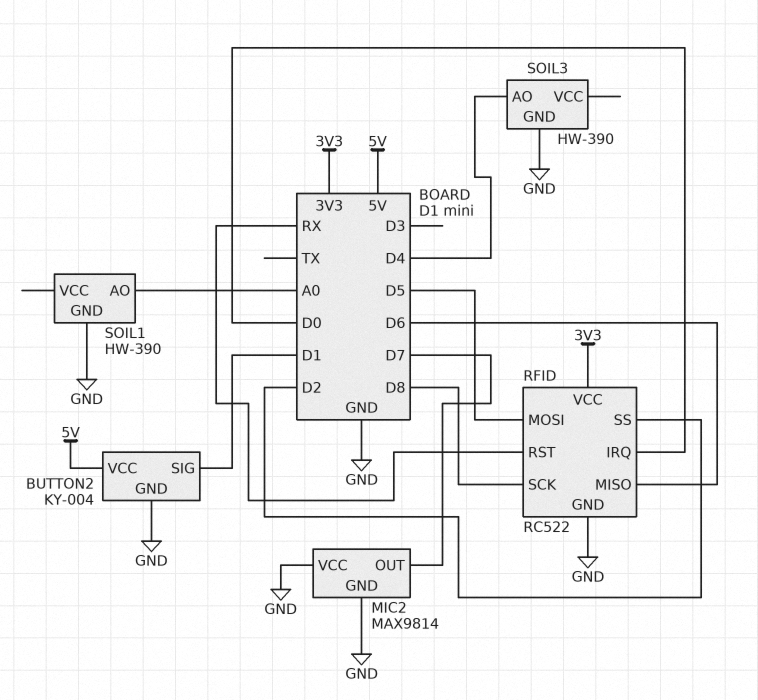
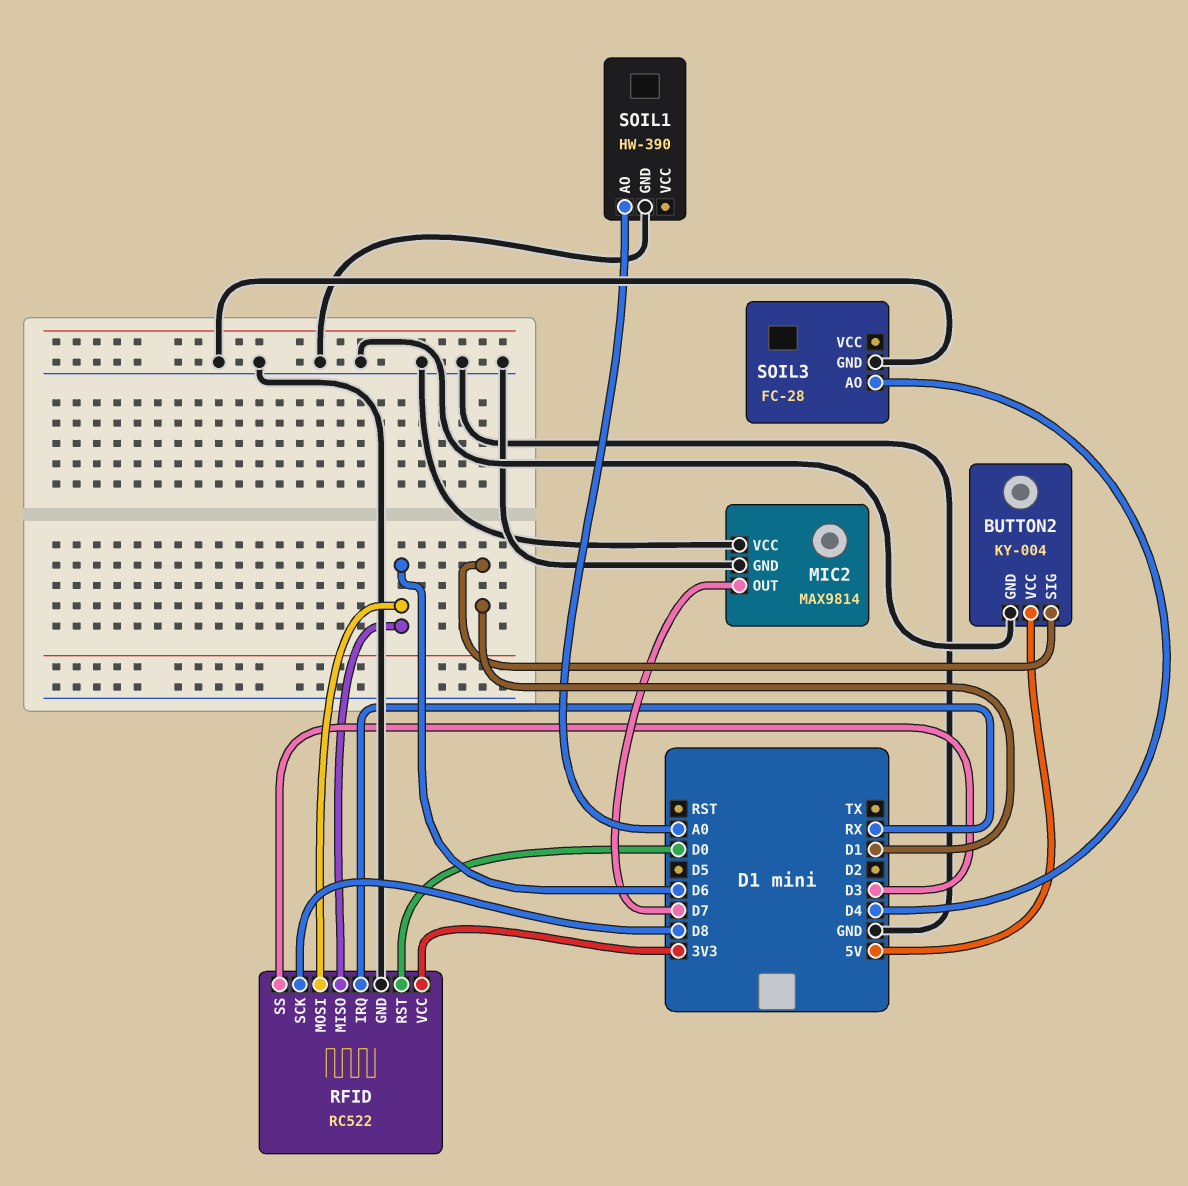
RFID pin IRQ: D0 -> RX
RFID pin MOSI: D5 -> D6
RFID pin RST: RX -> D0
RFID pin SS: D2 -> D3
SOIL3: HW-390 -> FC-28

